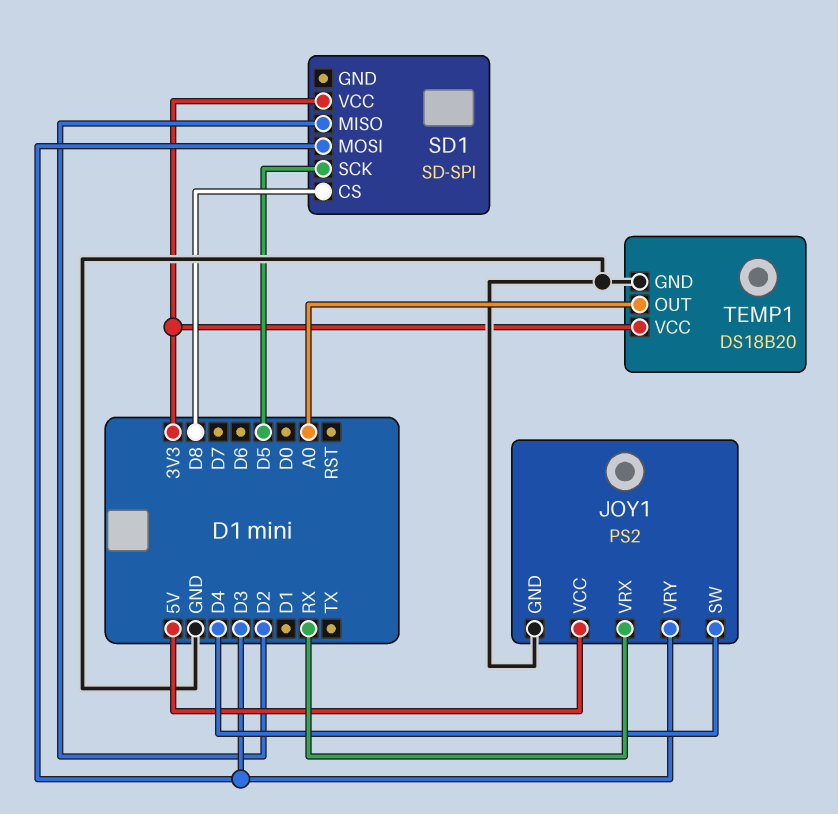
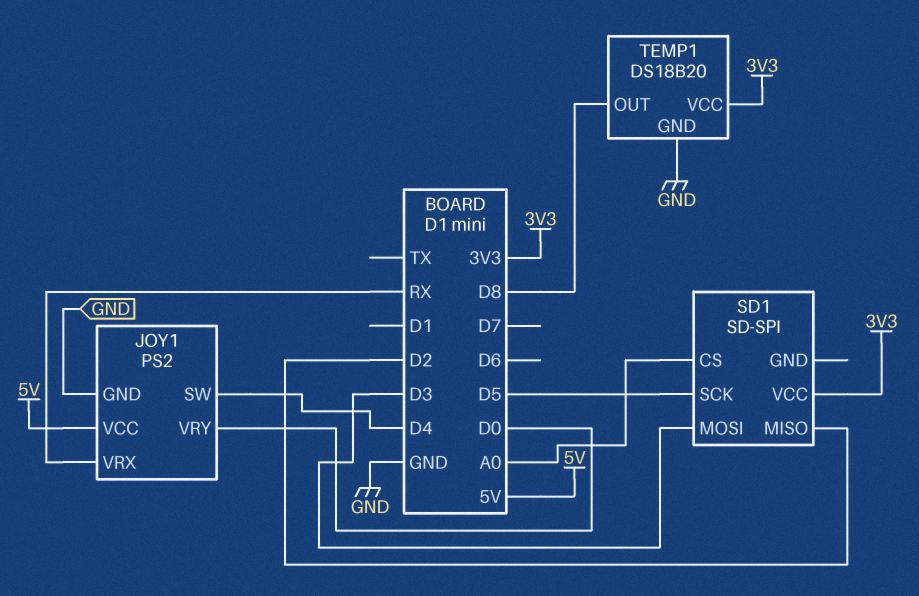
JOY1 pin VRY: D3 -> D0
SD1 pin CS: D8 -> A0
TEMP1 pin OUT: A0 -> D8

